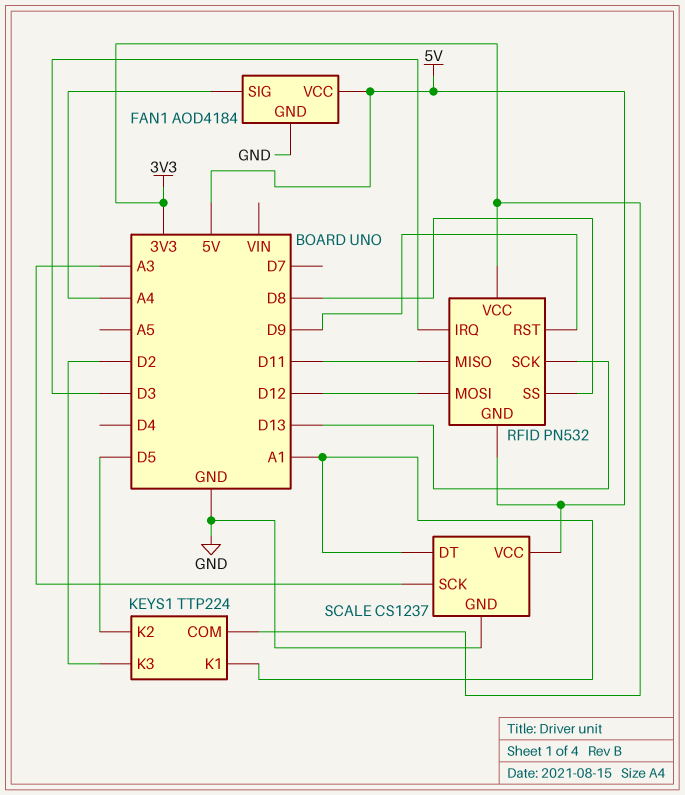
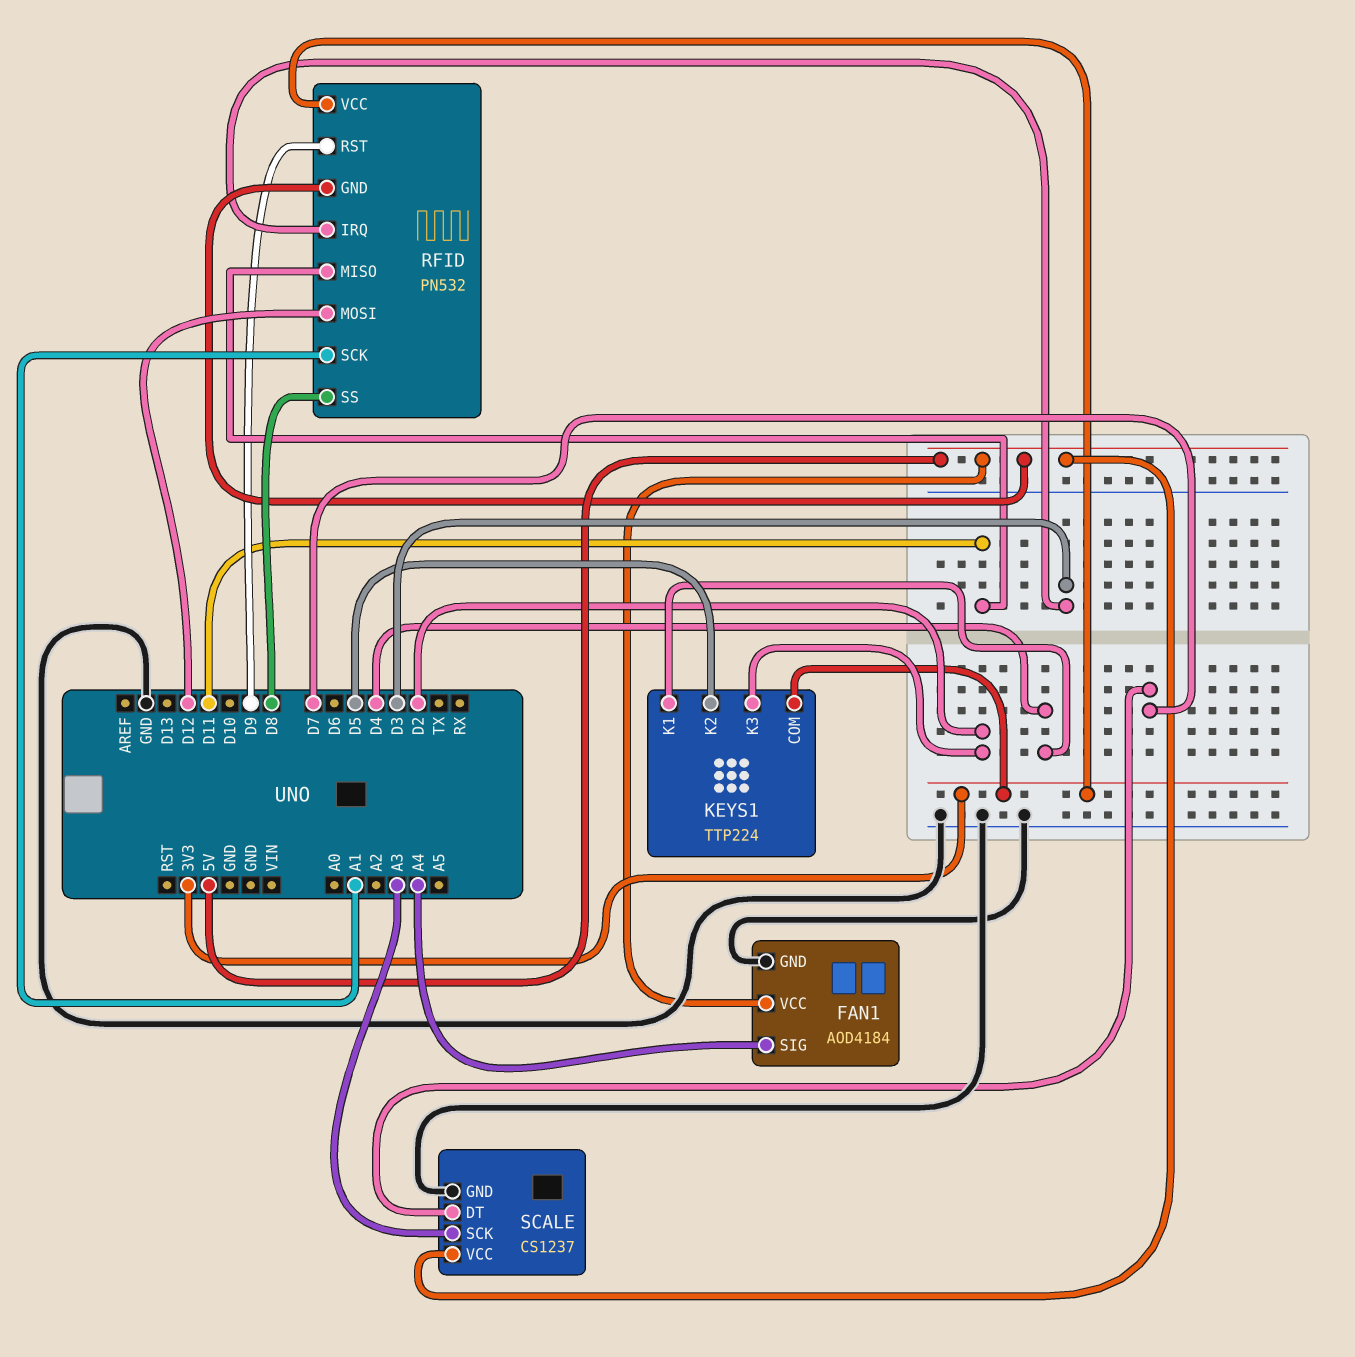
KEYS1 pin K1: A1 -> D4
RFID pin SCK: D13 -> A1
SCALE pin DT: A1 -> D7

